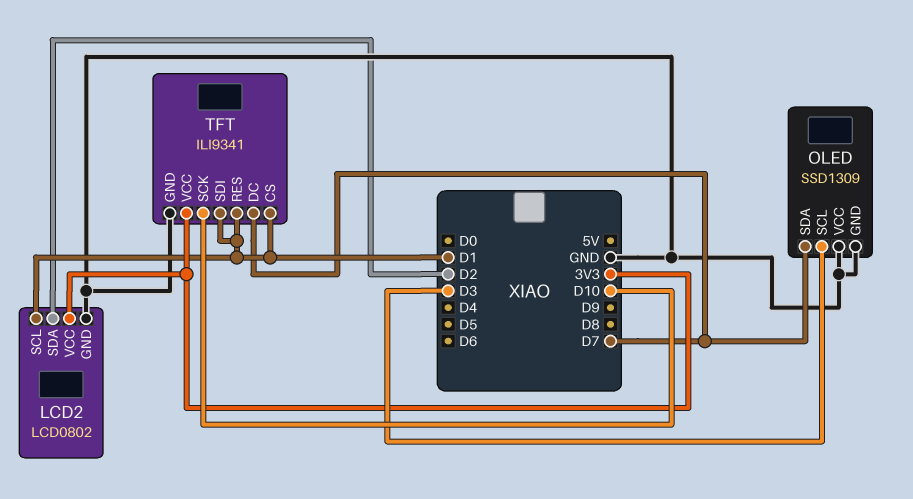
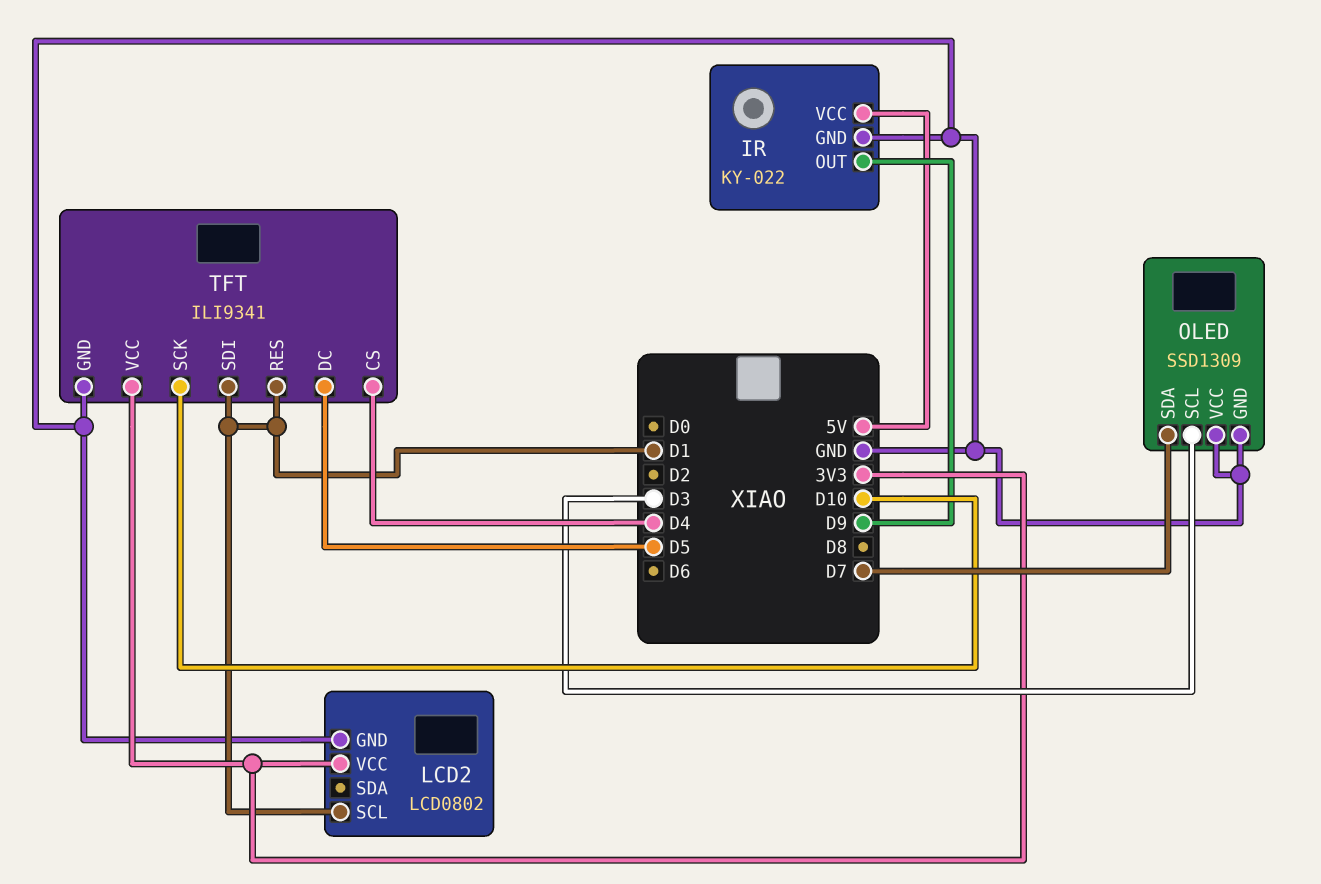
IR: none -> KY-022
IR pin GND: none -> GND
IR pin OUT: none -> D9
IR pin VCC: none -> 5V
LCD2 pin SDA: D2 -> none
TFT pin CS: D1 -> D4
TFT pin DC: D7 -> D5

